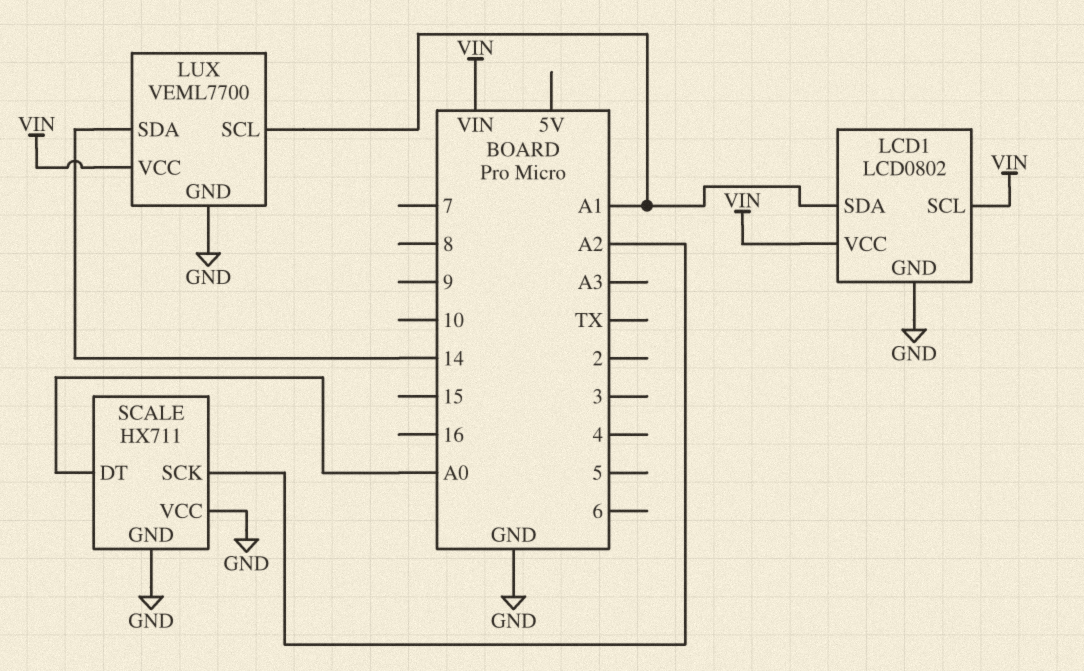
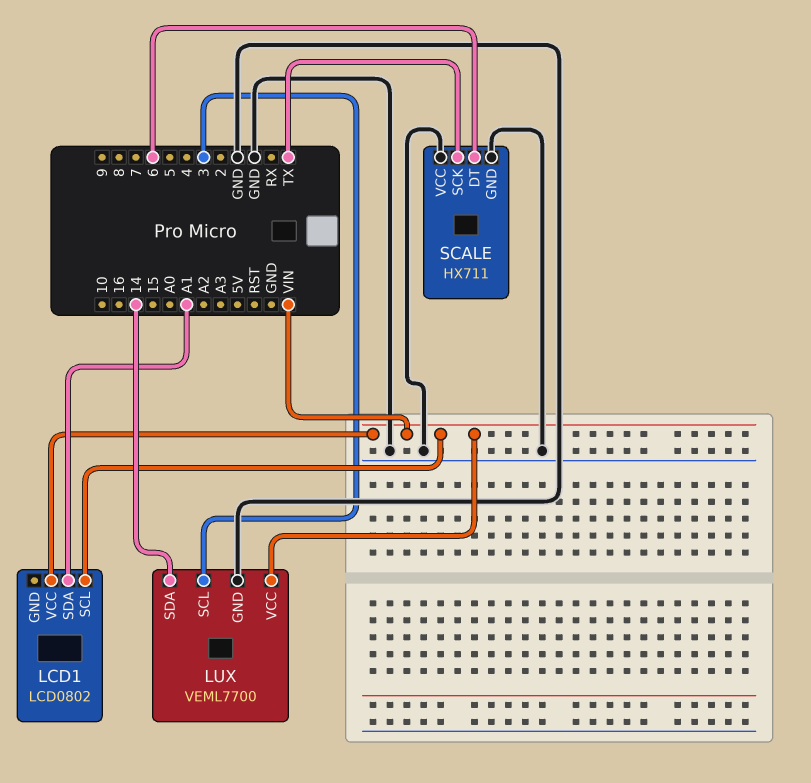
LCD1 pin GND: GND -> none
LUX pin SCL: A1 -> 3
SCALE pin DT: A0 -> 6
SCALE pin SCK: A2 -> TX

